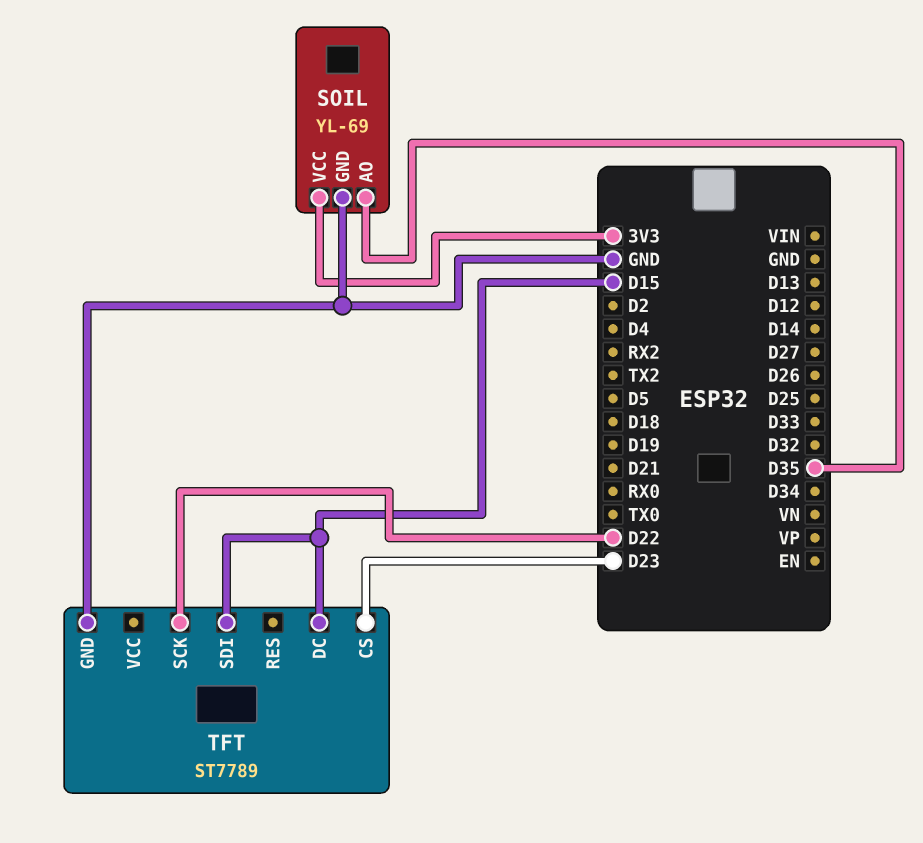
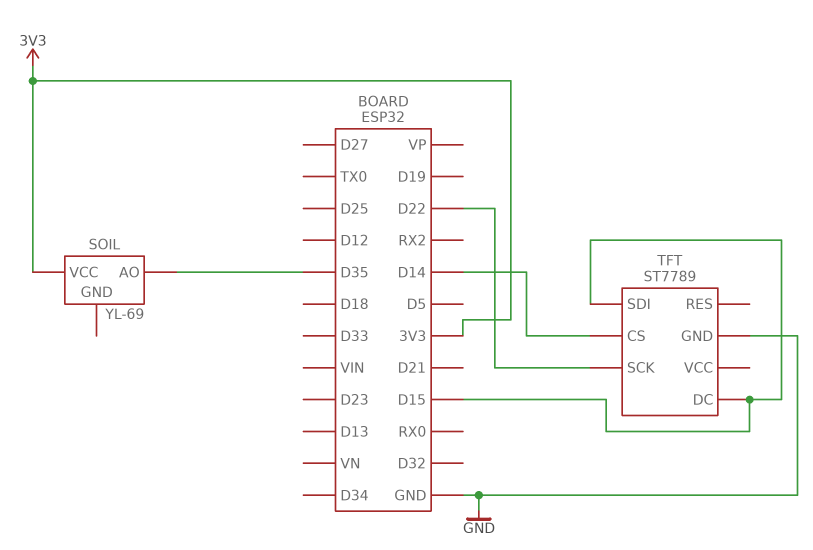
SOIL pin GND: GND -> none
TFT pin CS: D23 -> D14

